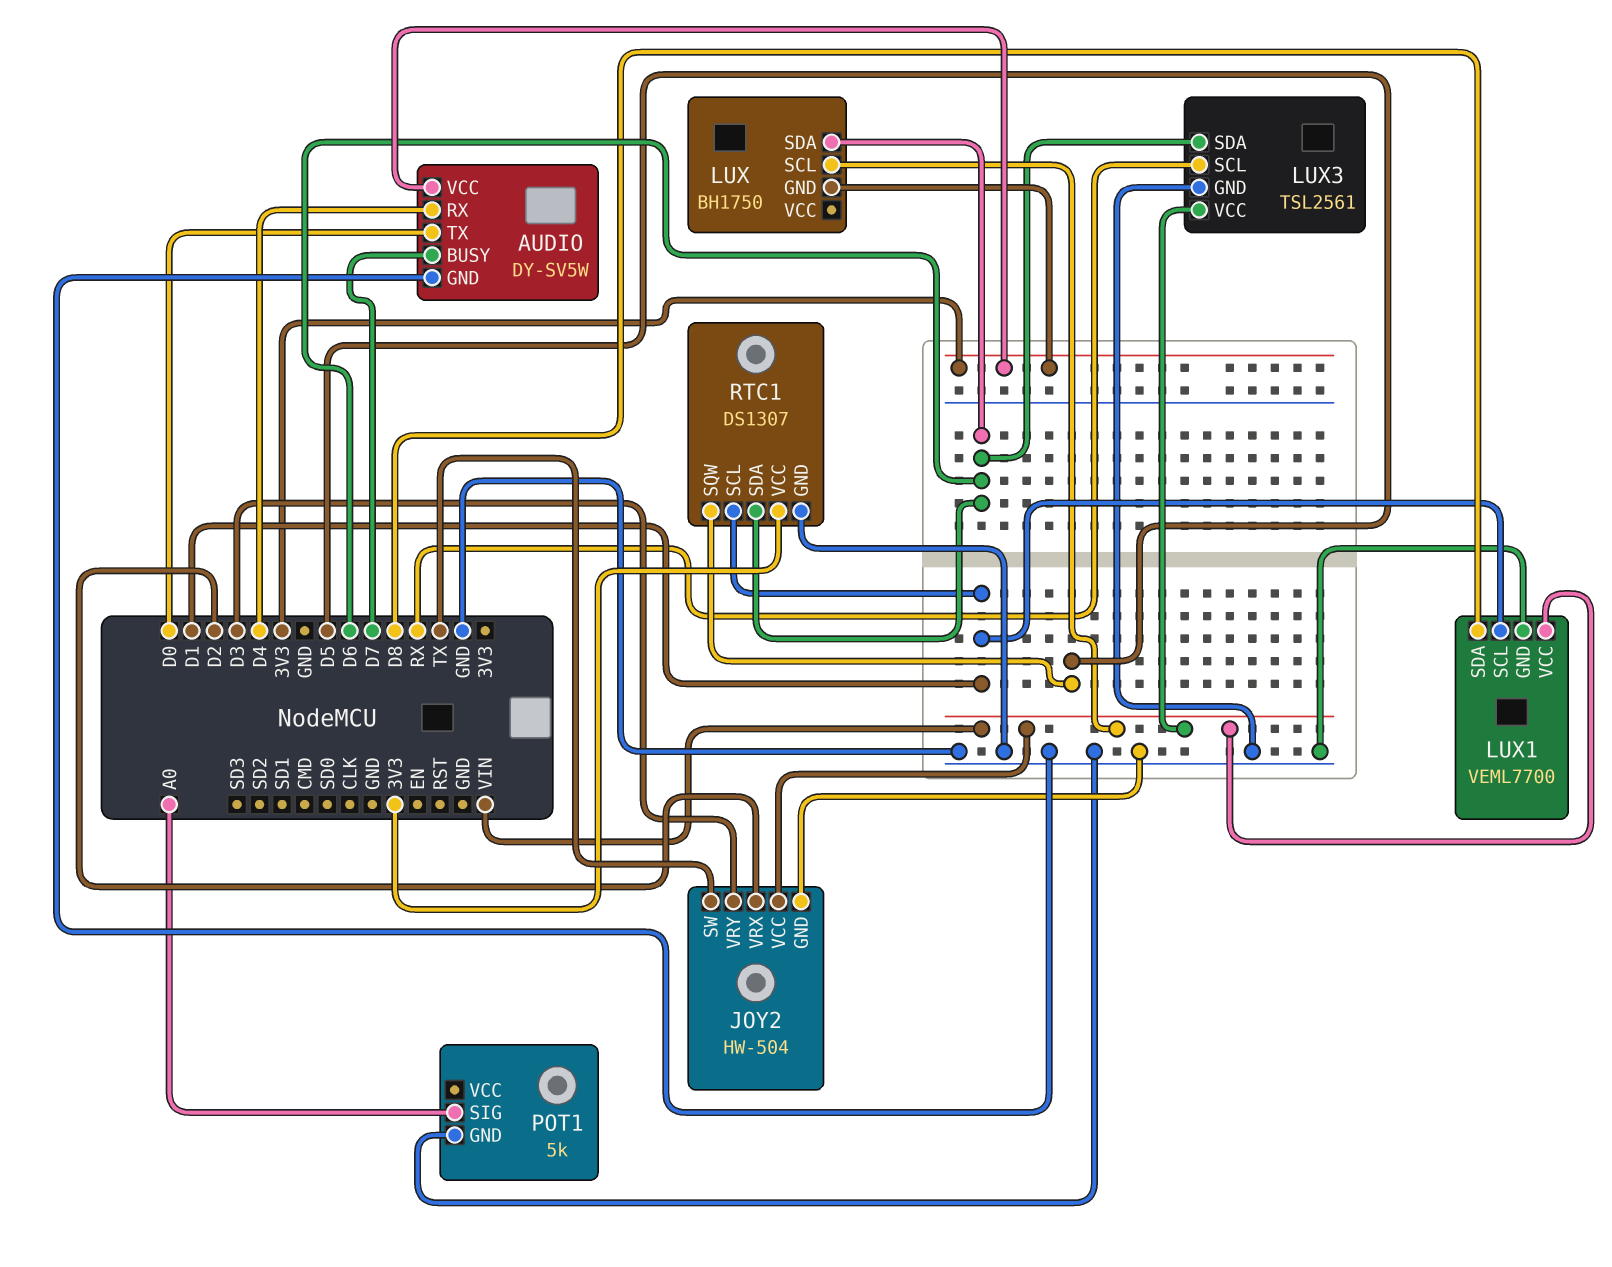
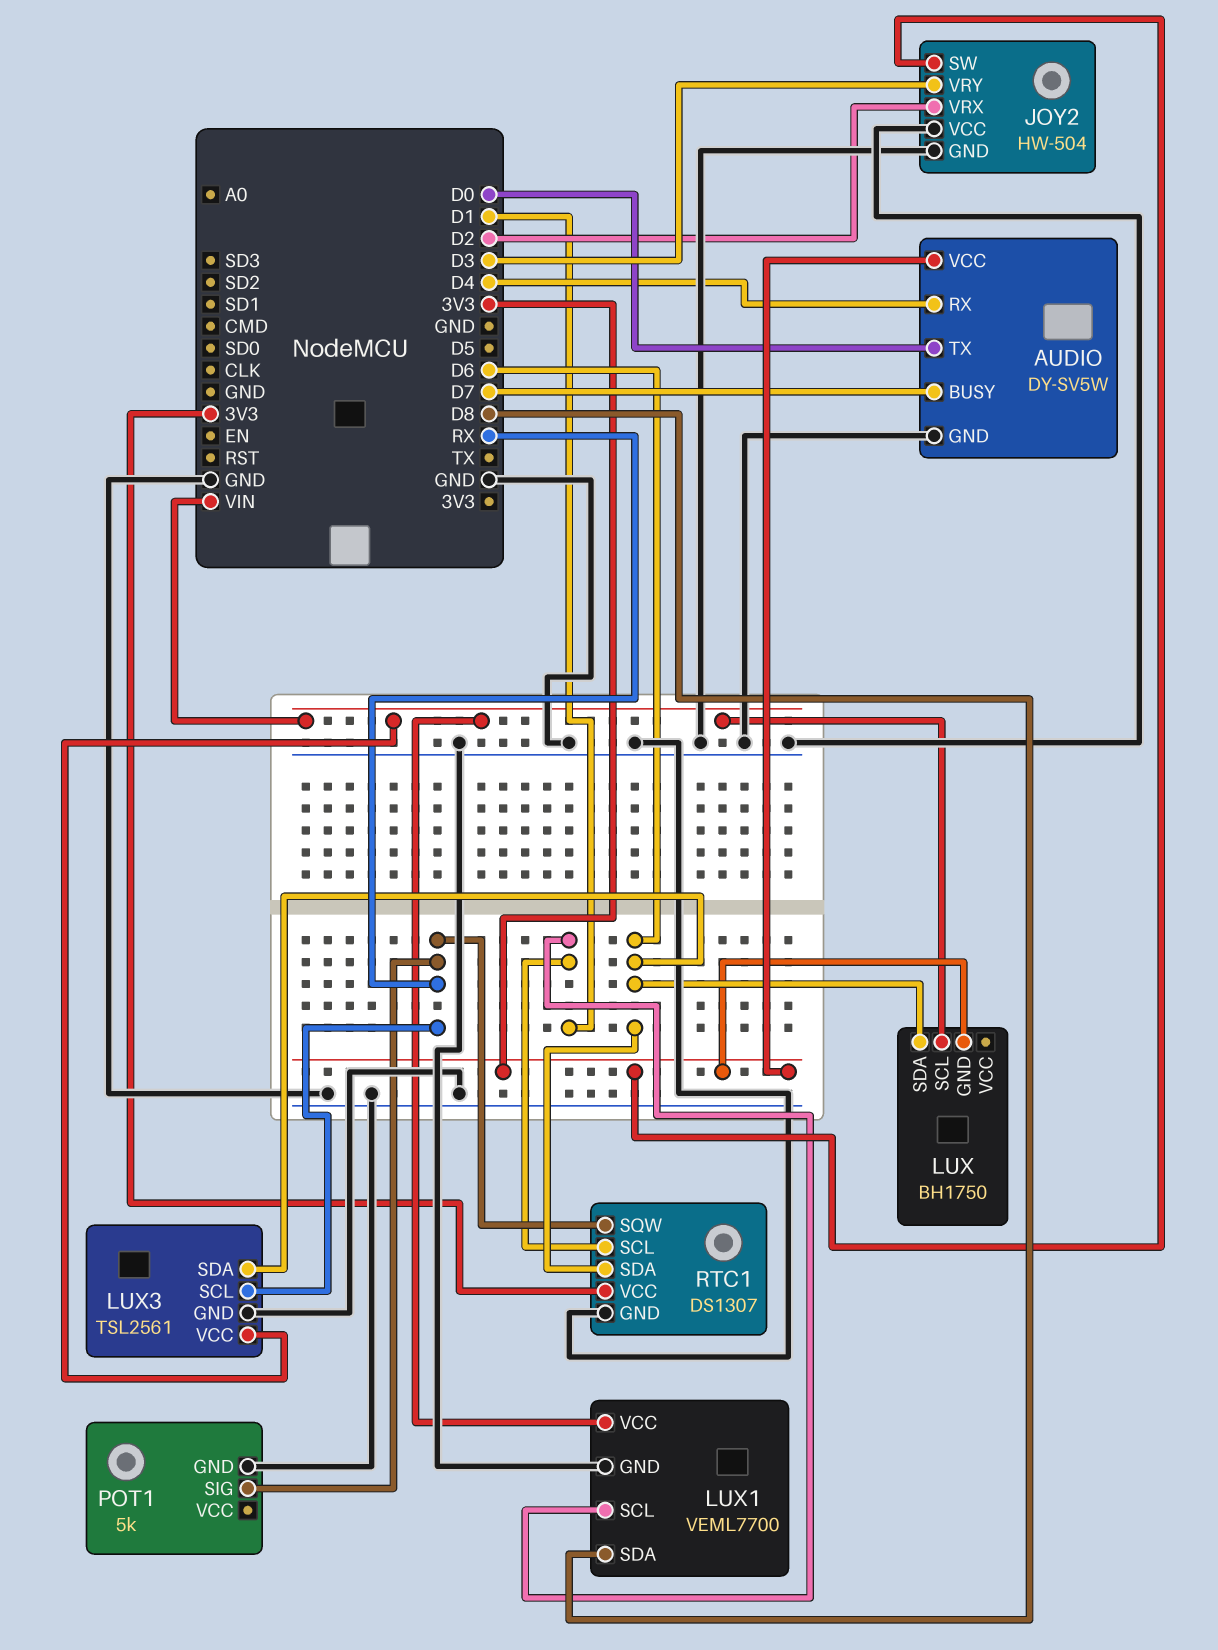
JOY2 pin SW: TX -> 3V3
JOY2 pin VCC: VIN -> GND
POT1 pin SIG: A0 -> RX
RTC1 pin SQW: D5 -> RX

